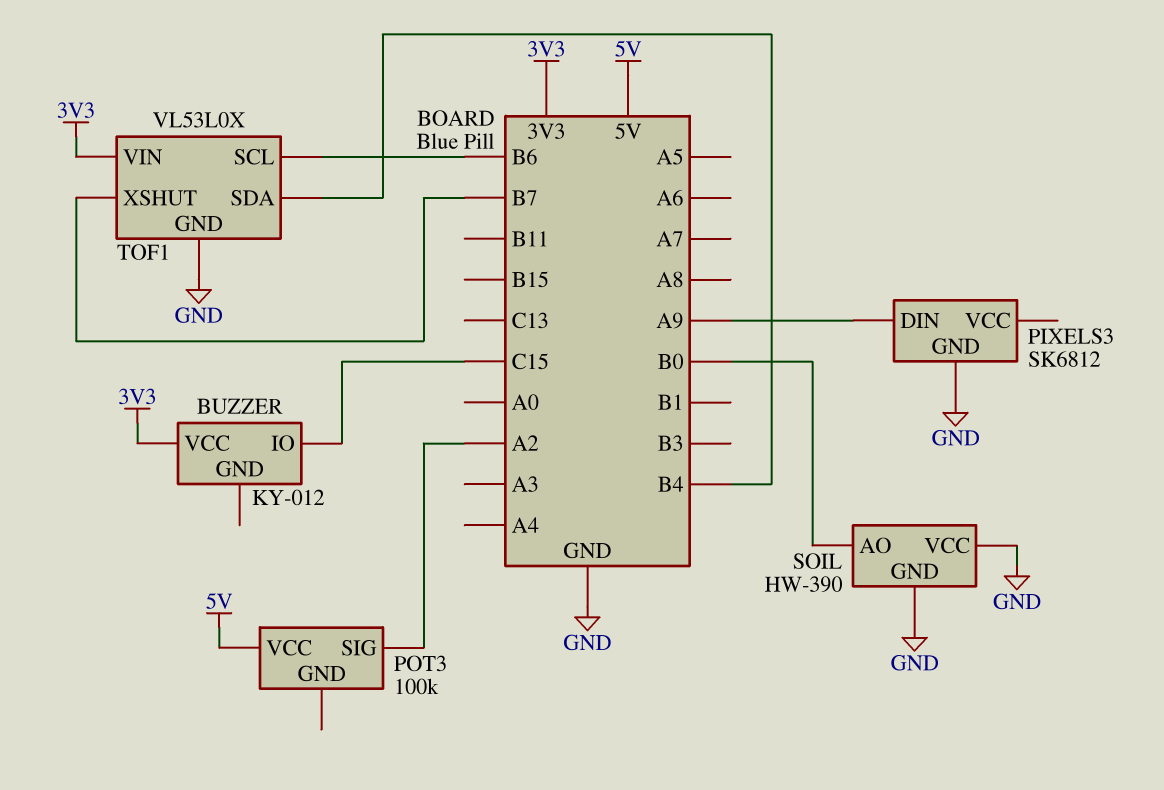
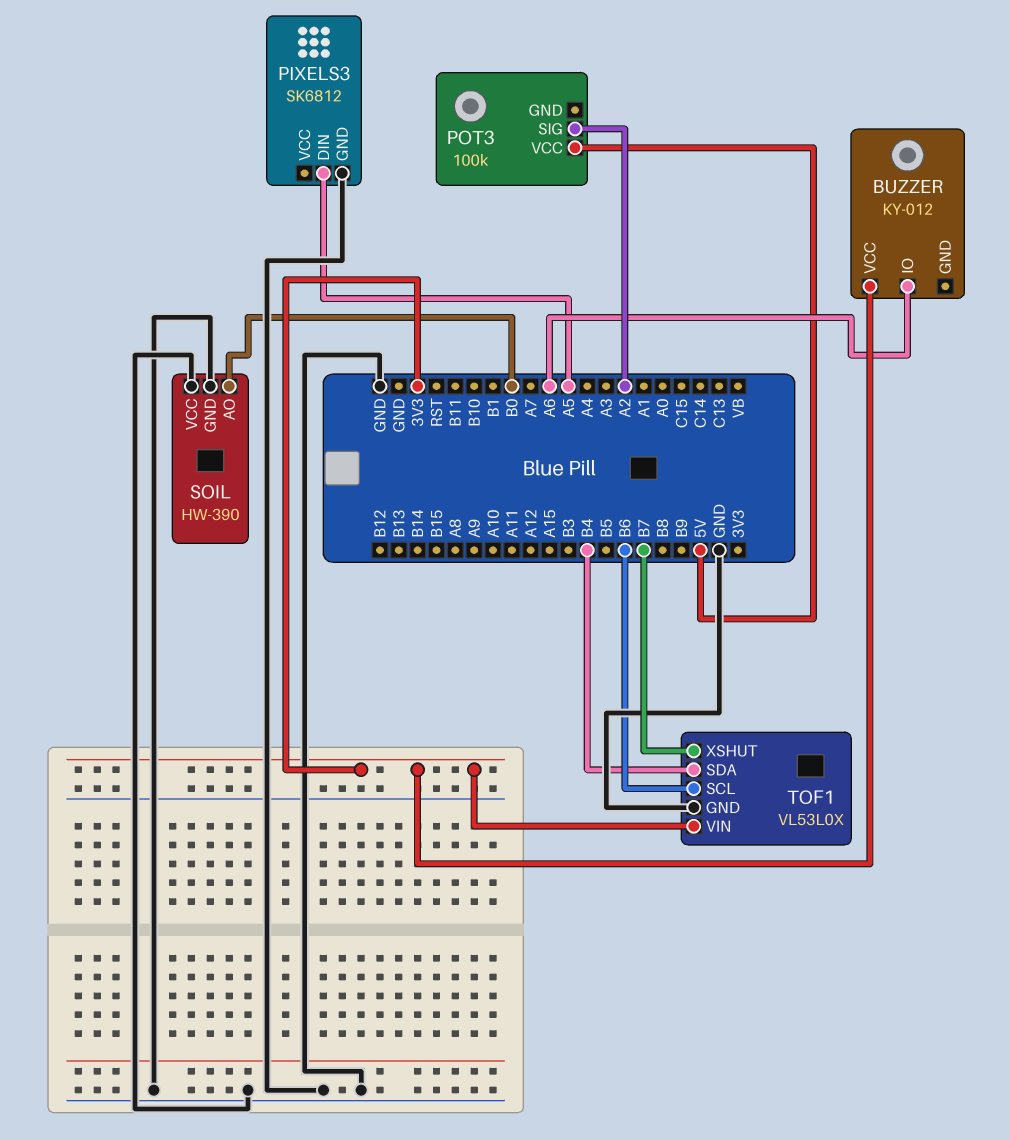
BUZZER pin IO: C15 -> A6
PIXELS3 pin DIN: A9 -> A5

